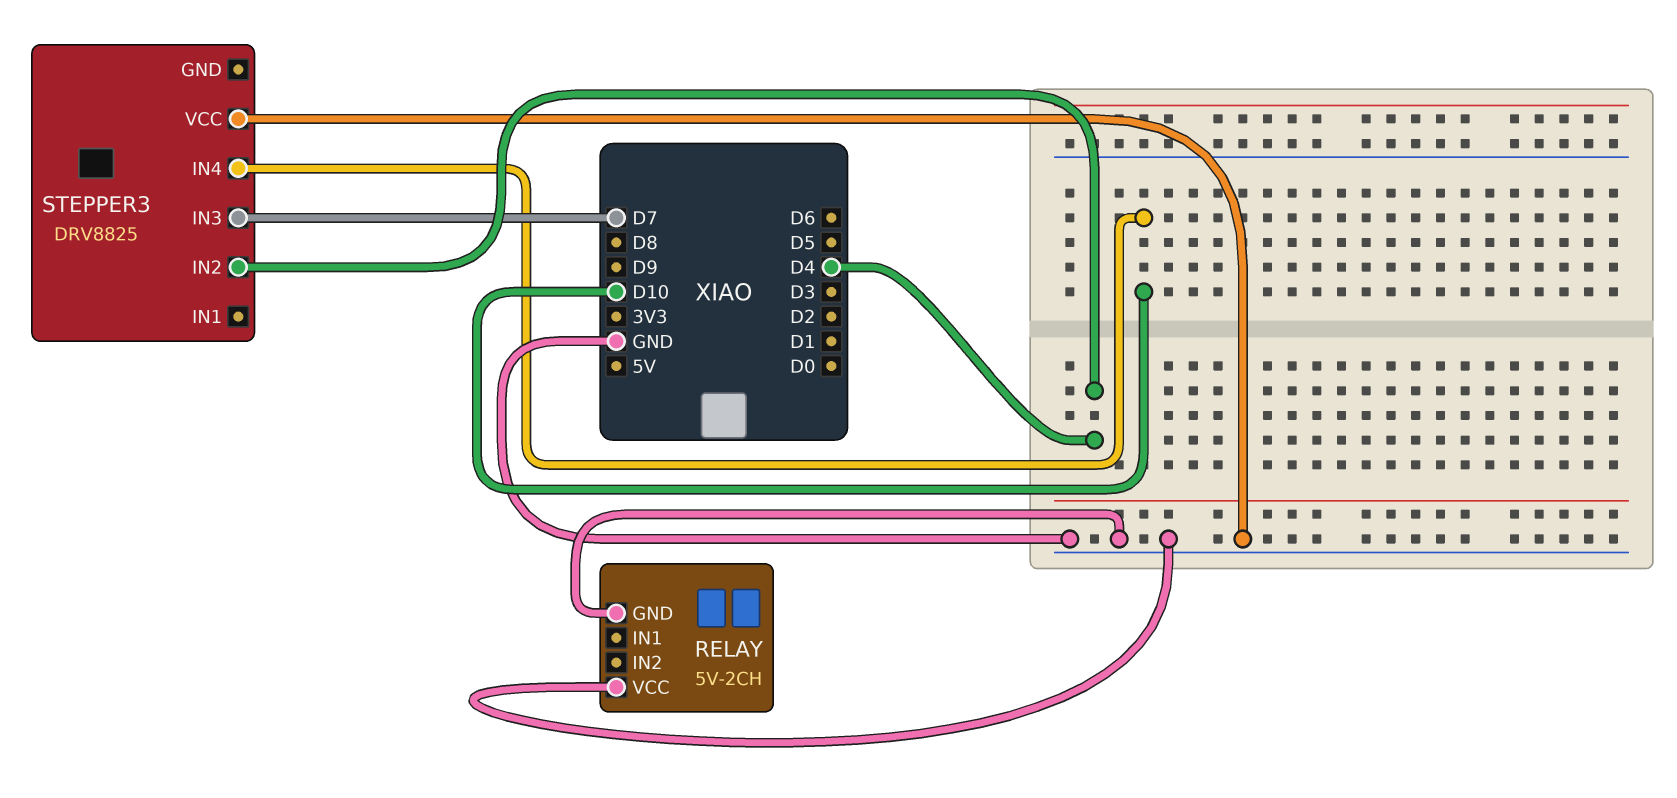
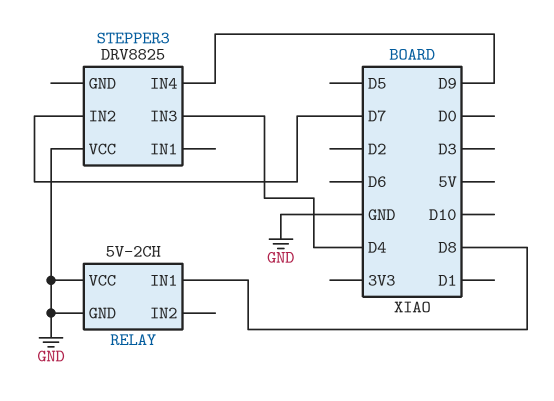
RELAY pin IN1: none -> D8
STEPPER3 pin IN2: D4 -> D7
STEPPER3 pin IN3: D7 -> D4
STEPPER3 pin IN4: D10 -> D9

